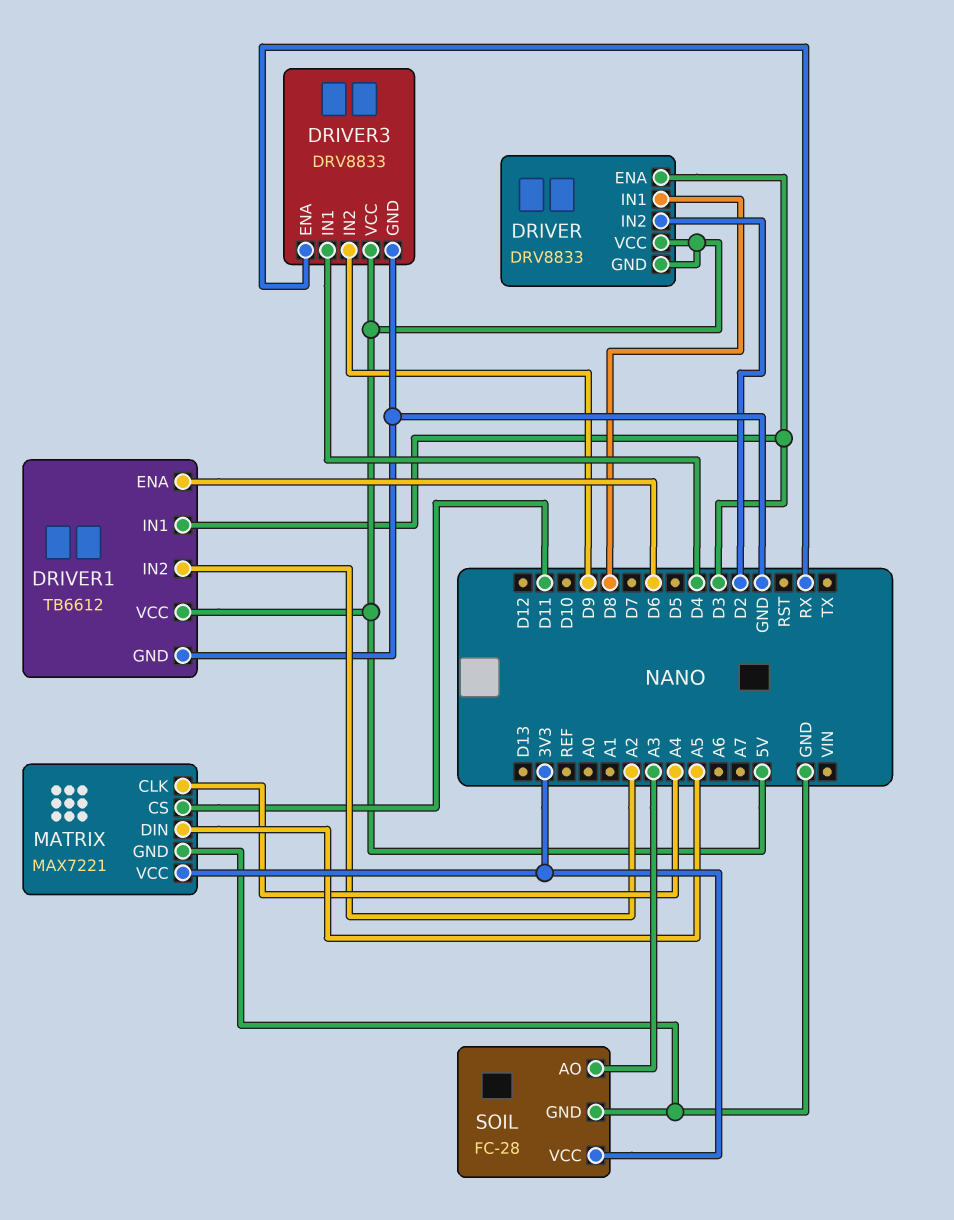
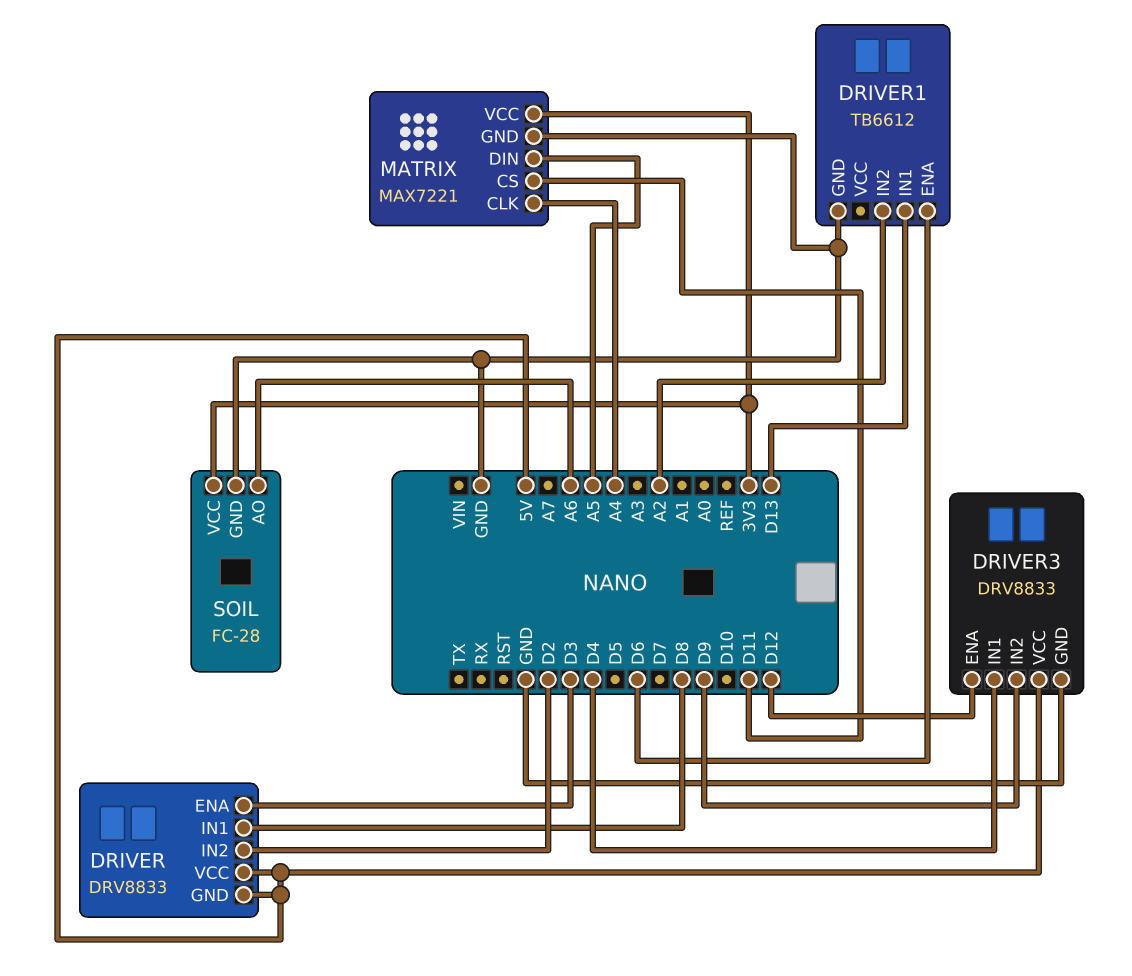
DRIVER1 pin IN1: D3 -> D13
DRIVER1 pin VCC: 5V -> none
DRIVER3 pin ENA: RX -> D12
SOIL pin AO: A3 -> A6

